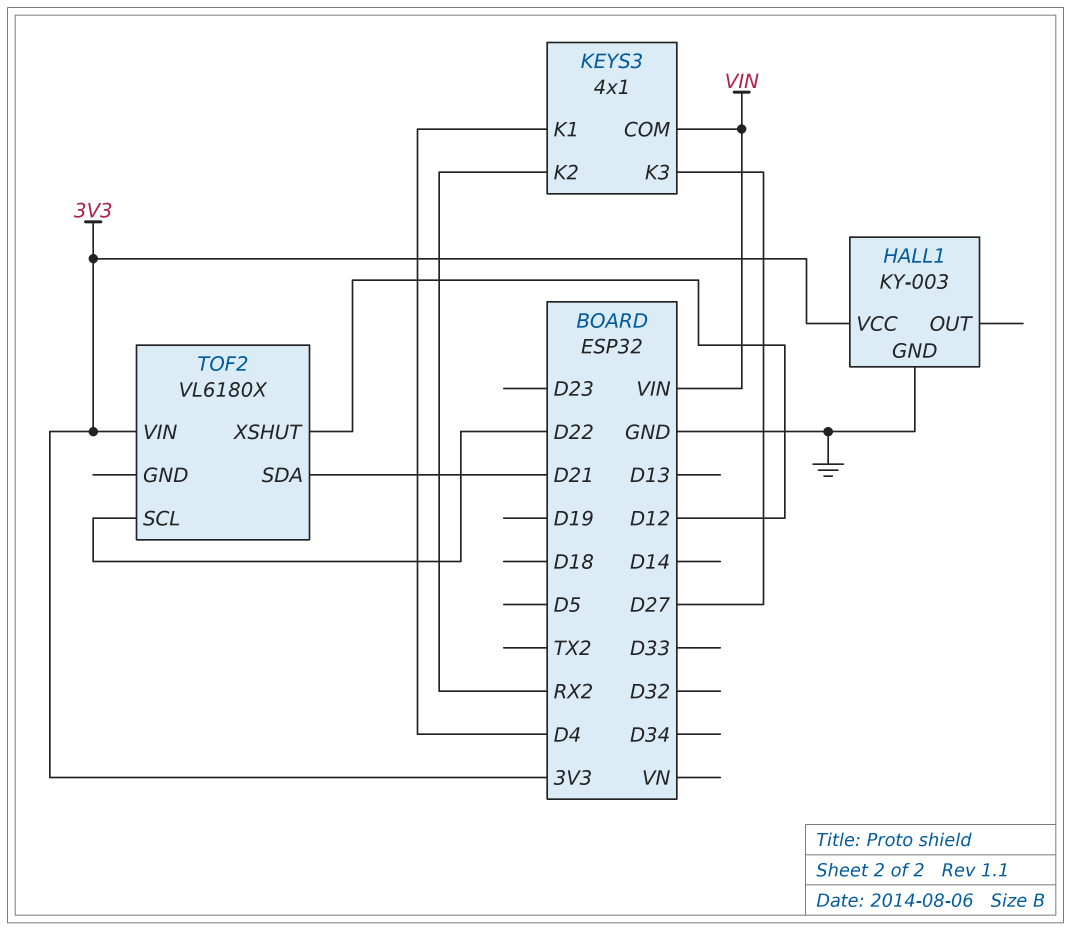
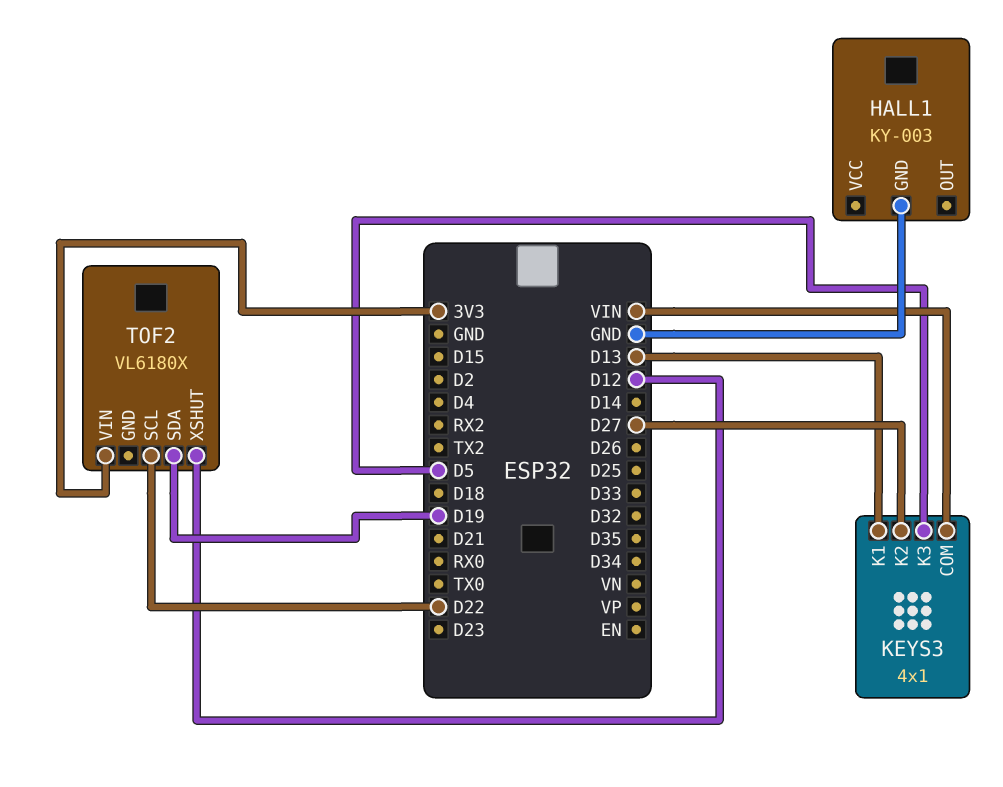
HALL1 pin VCC: 3V3 -> none
KEYS3 pin K1: D4 -> D13
KEYS3 pin K2: RX2 -> D27
KEYS3 pin K3: D27 -> D5
TOF2 pin SDA: D21 -> D19

